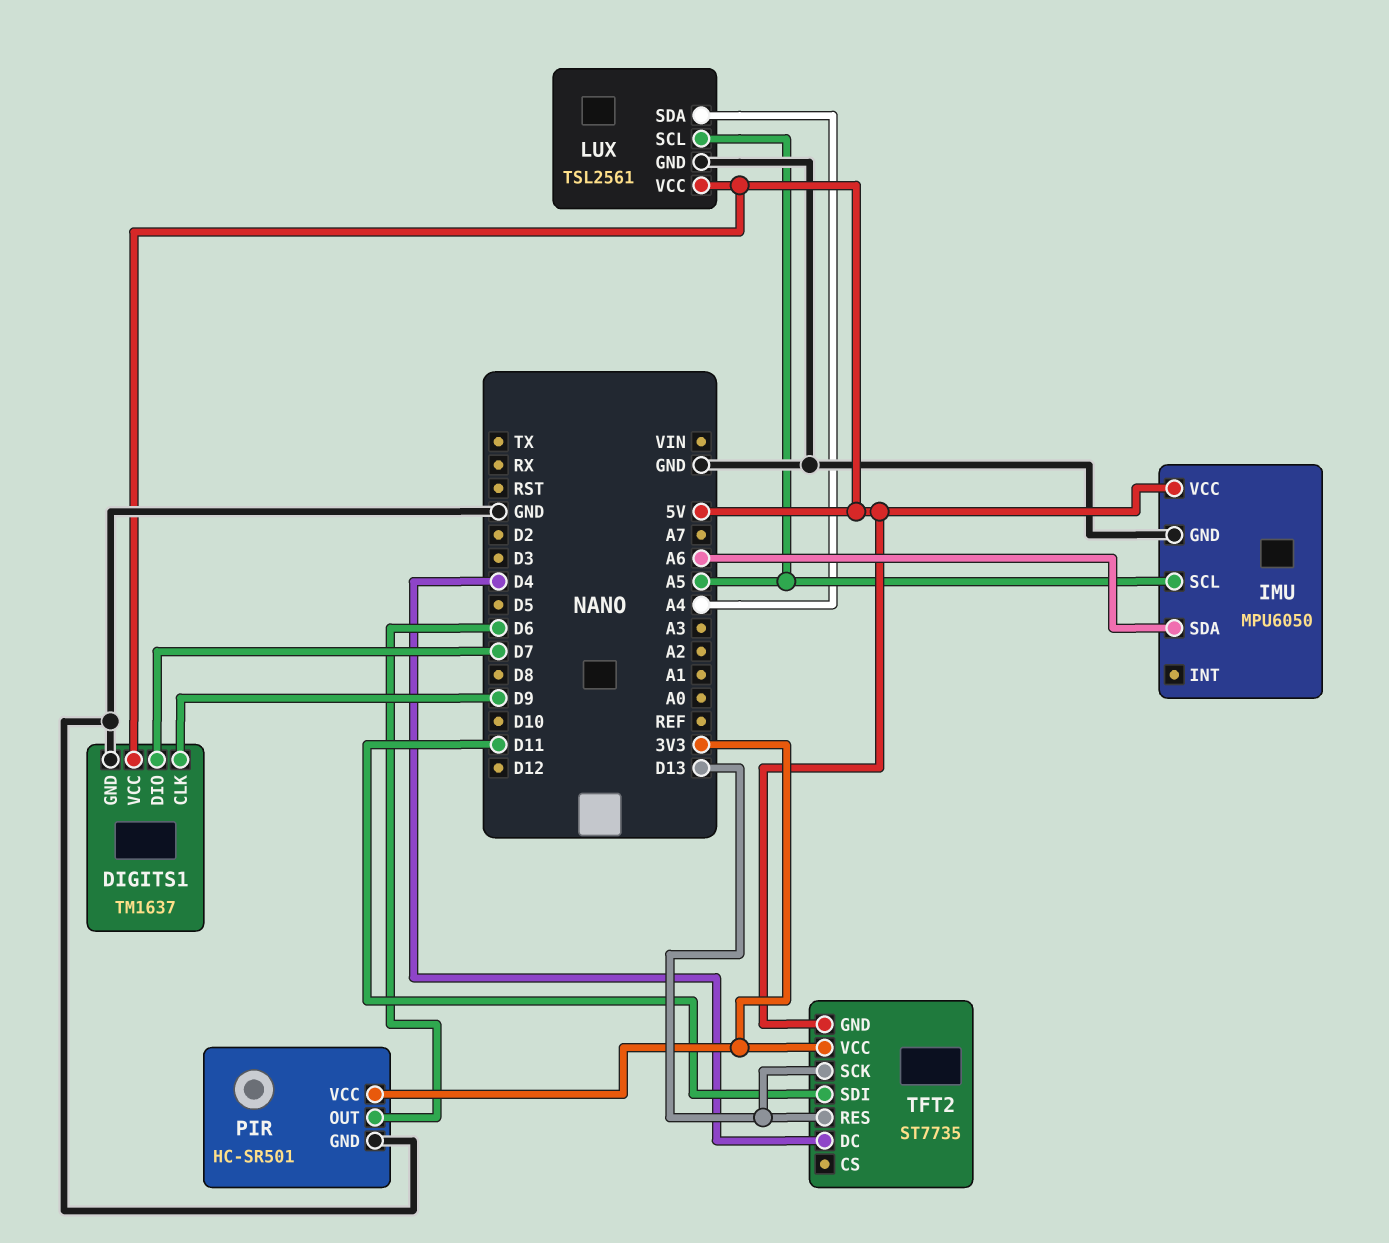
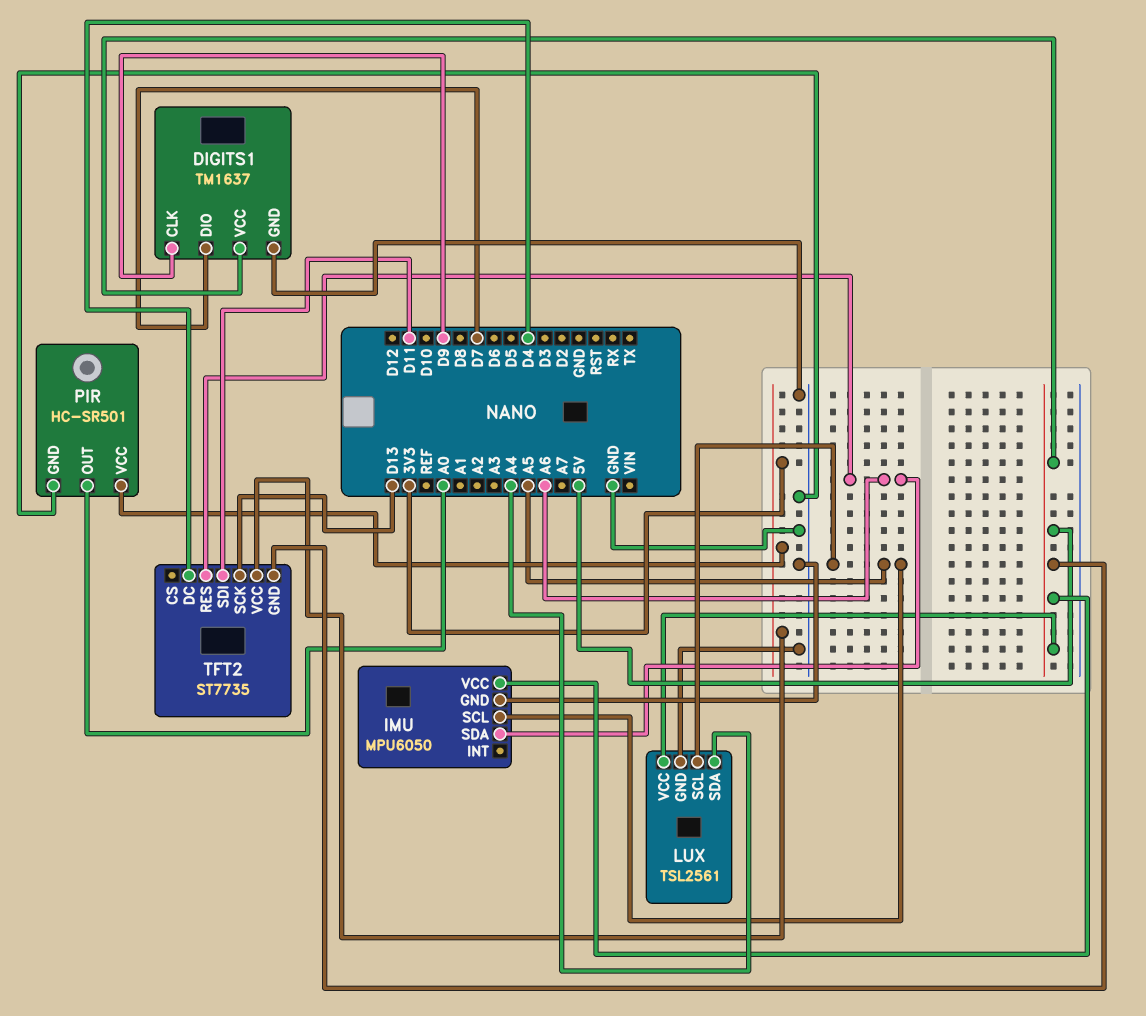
PIR pin OUT: D6 -> A0
TFT2 pin RES: D13 -> A6

